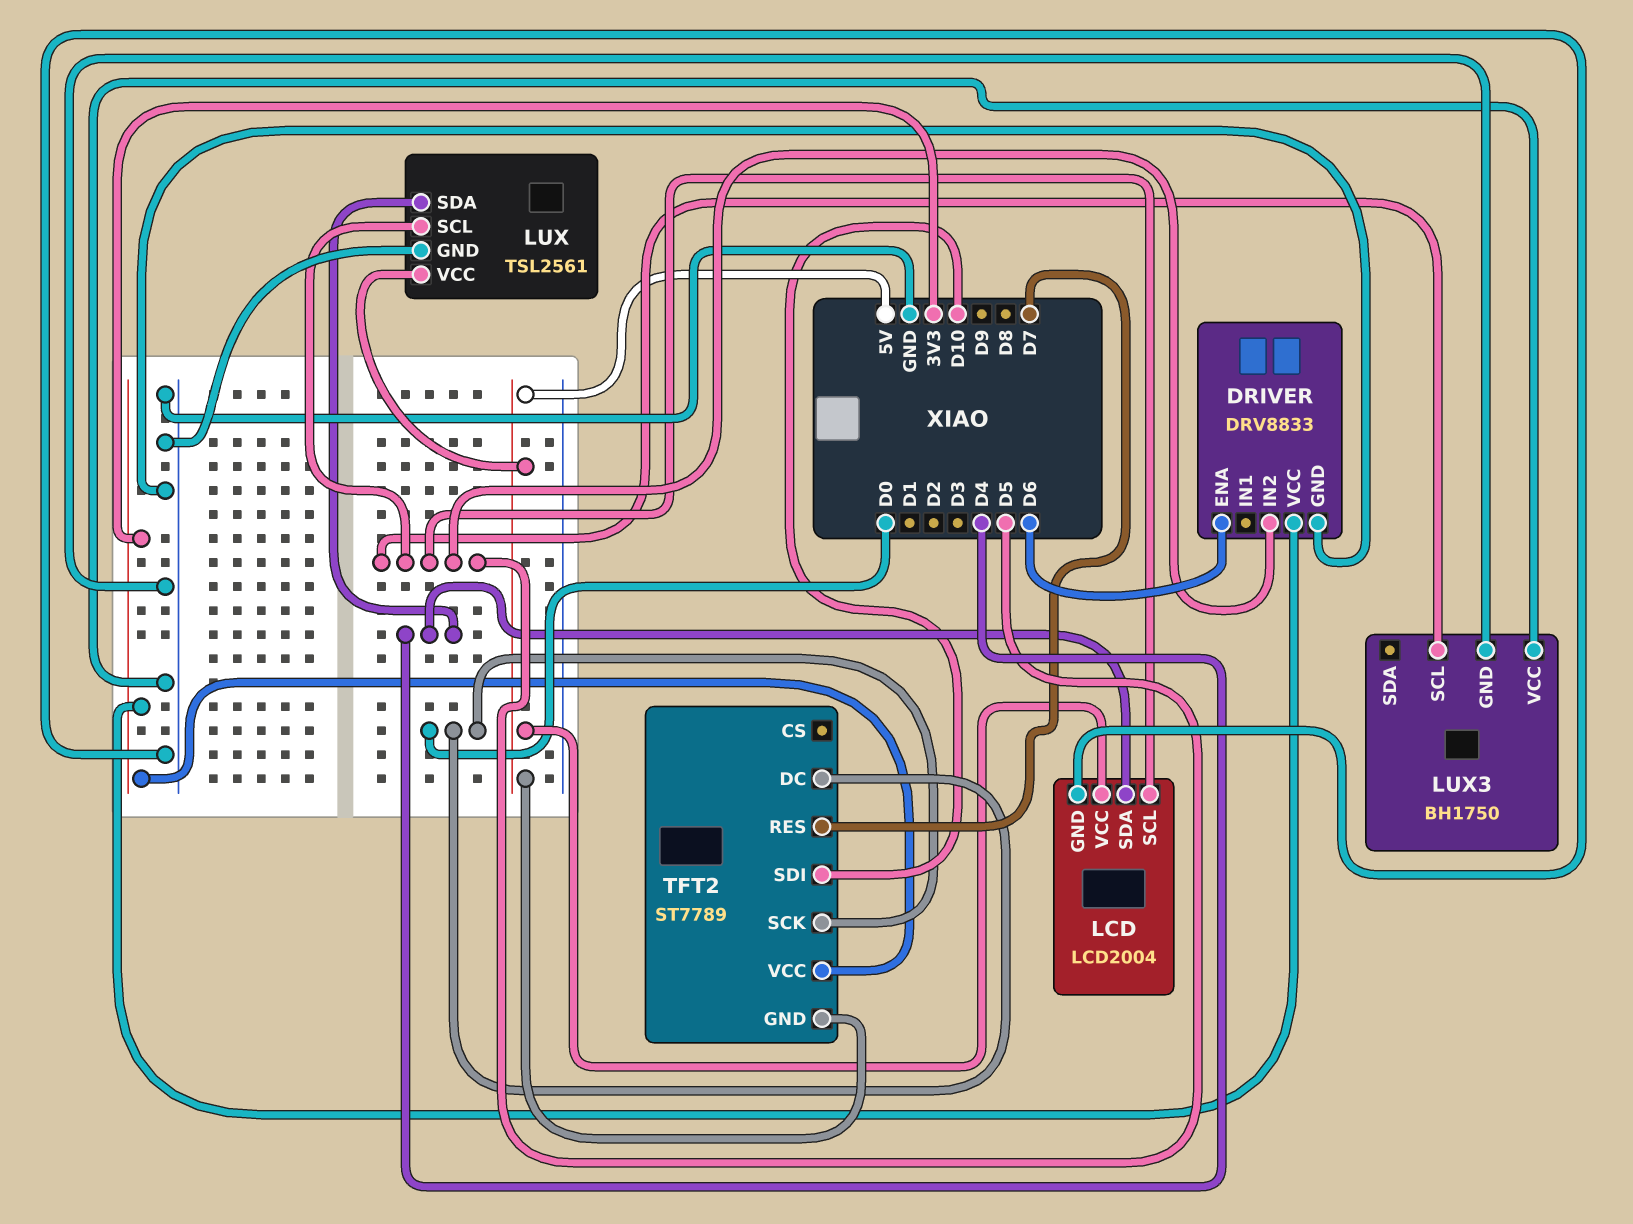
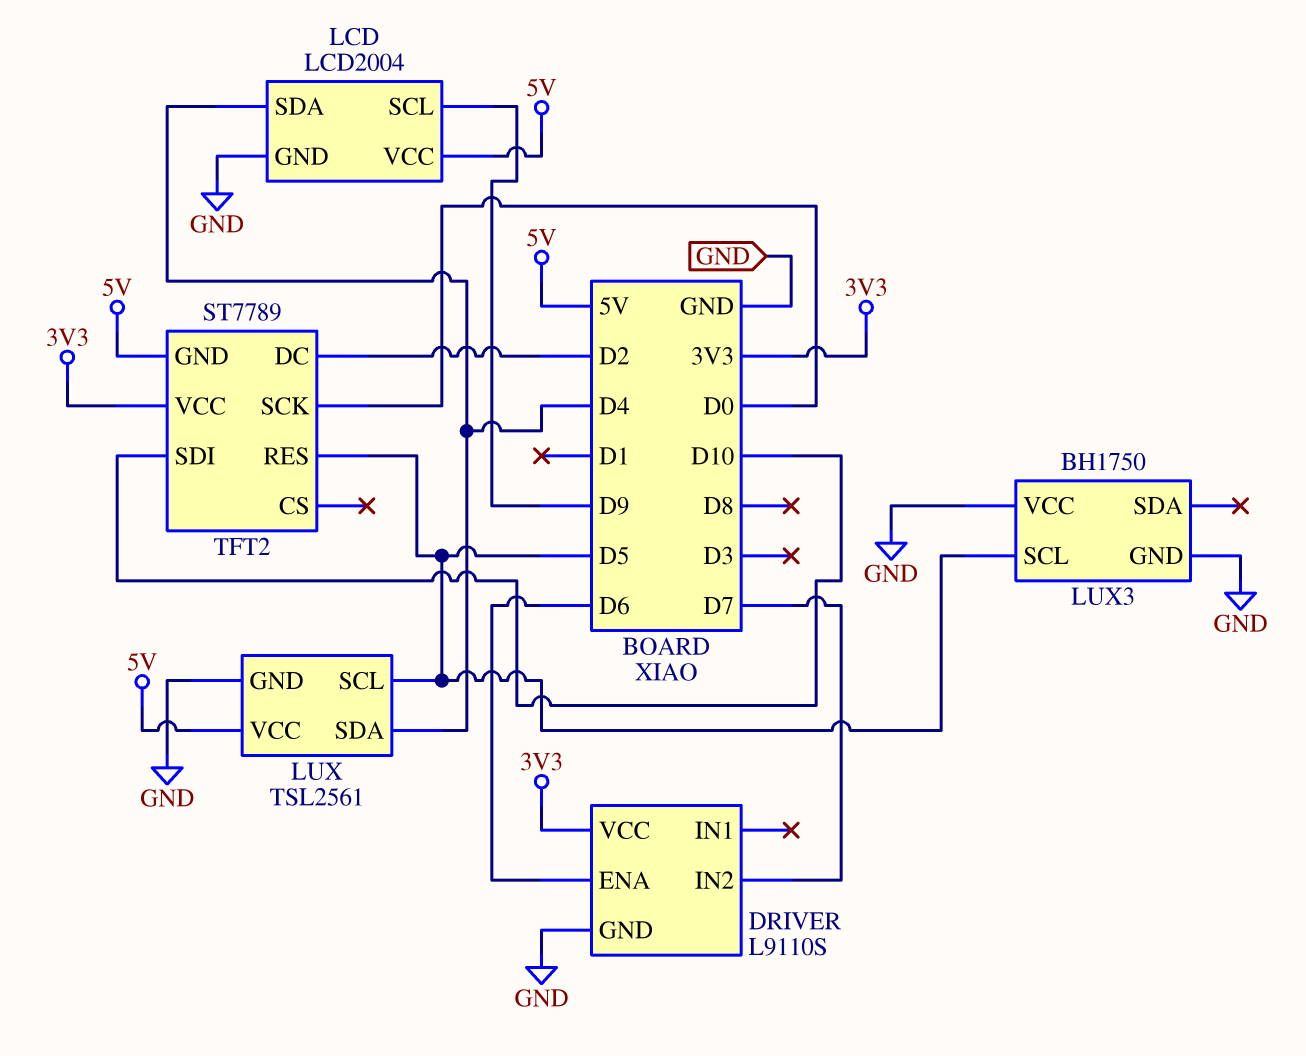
DRIVER: DRV8833 -> L9110S
DRIVER pin IN2: D5 -> D7
LCD pin SCL: D5 -> D9
TFT2 pin DC: D0 -> D2
TFT2 pin RES: D7 -> D5

